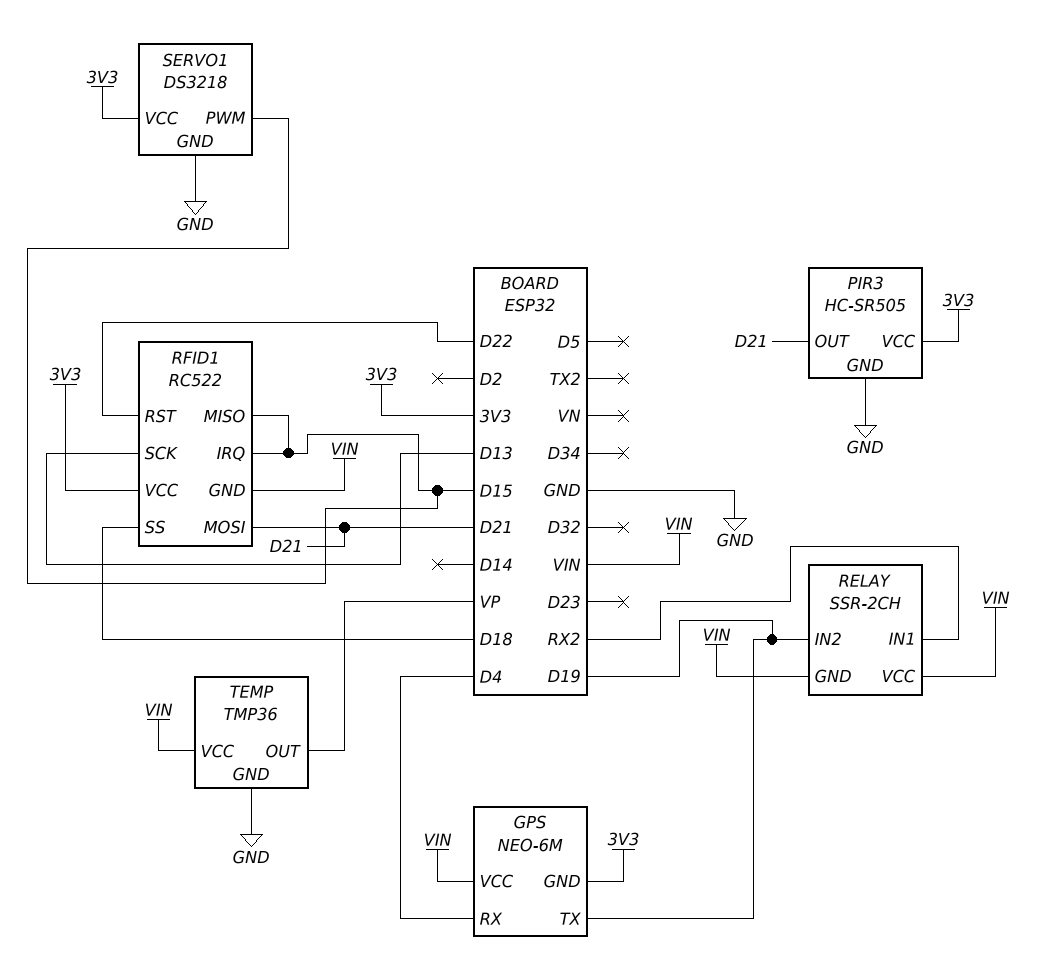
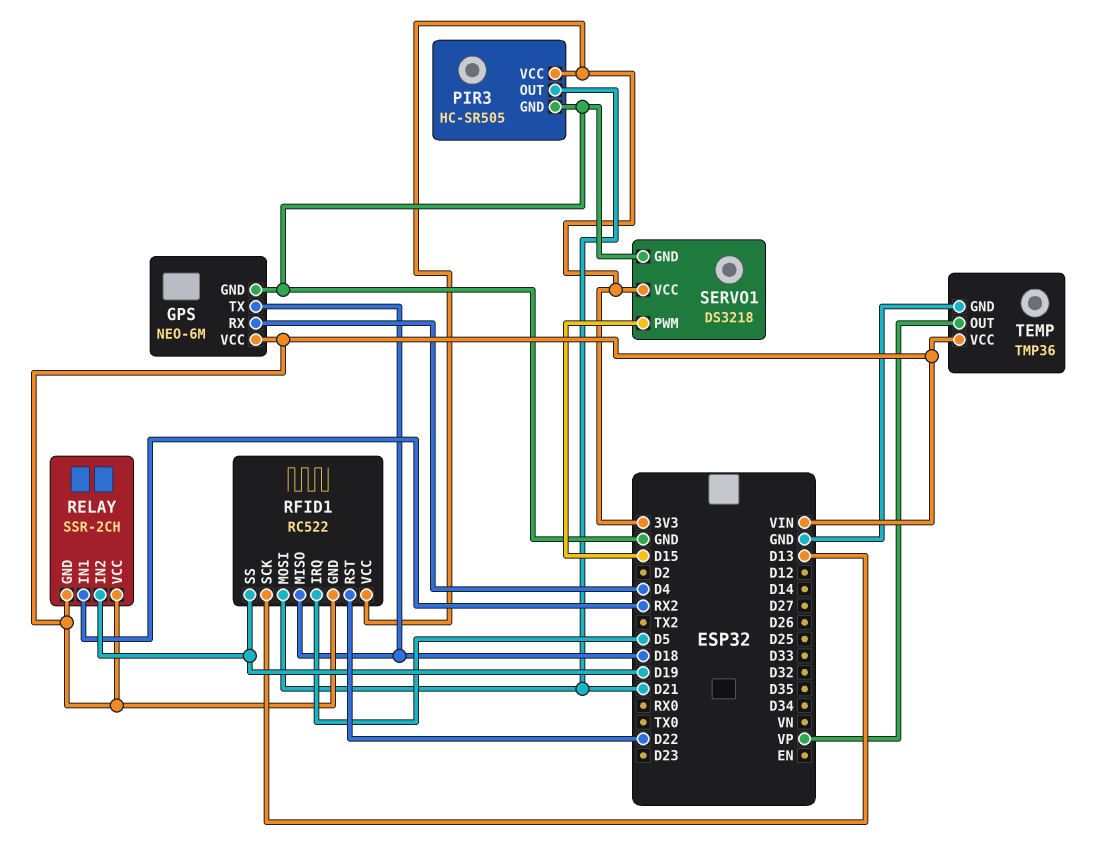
GPS pin GND: 3V3 -> GND
GPS pin TX: D19 -> D18
RFID1 pin IRQ: D15 -> D5
RFID1 pin MISO: D15 -> D18
RFID1 pin SS: D18 -> D19

